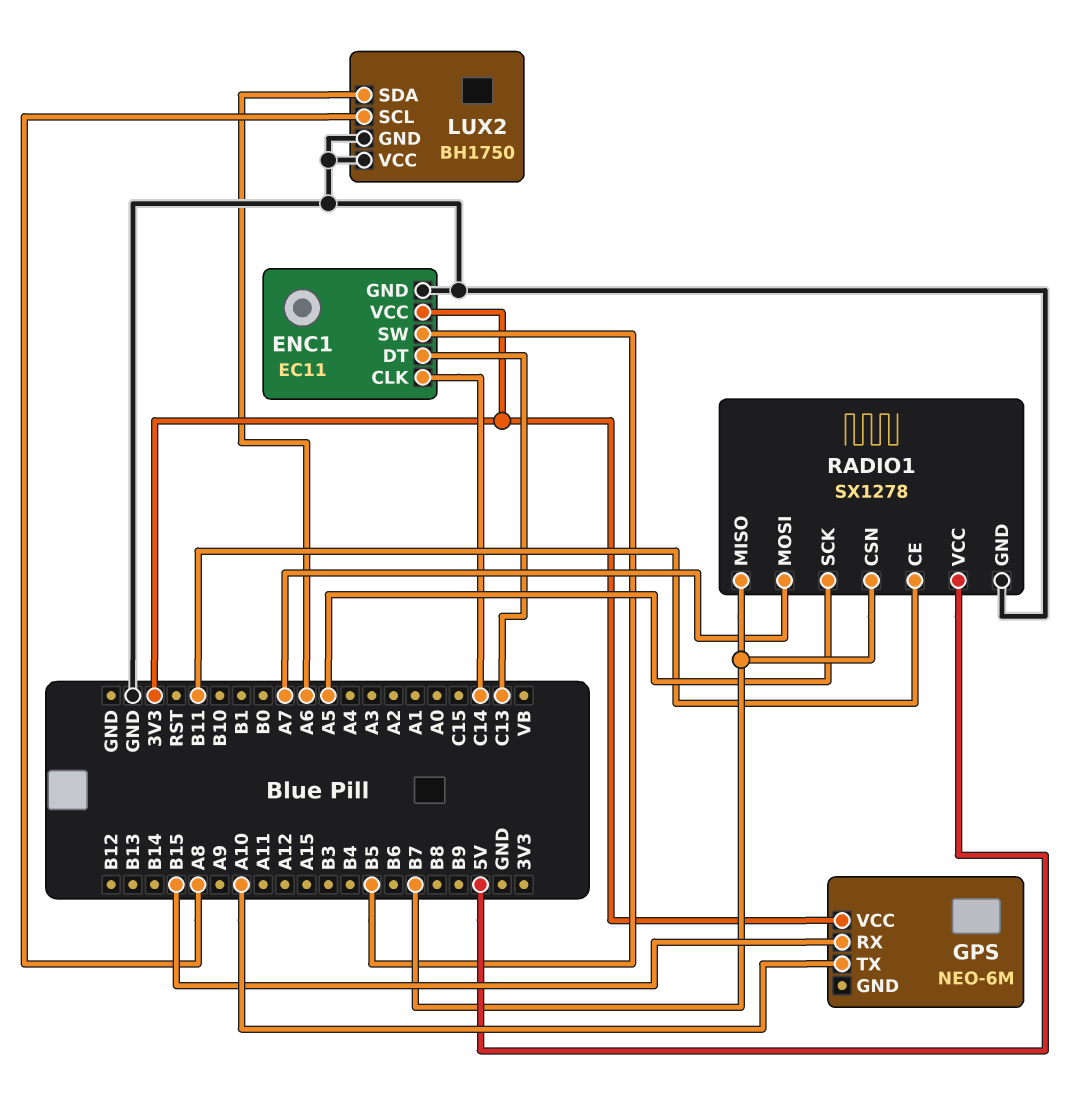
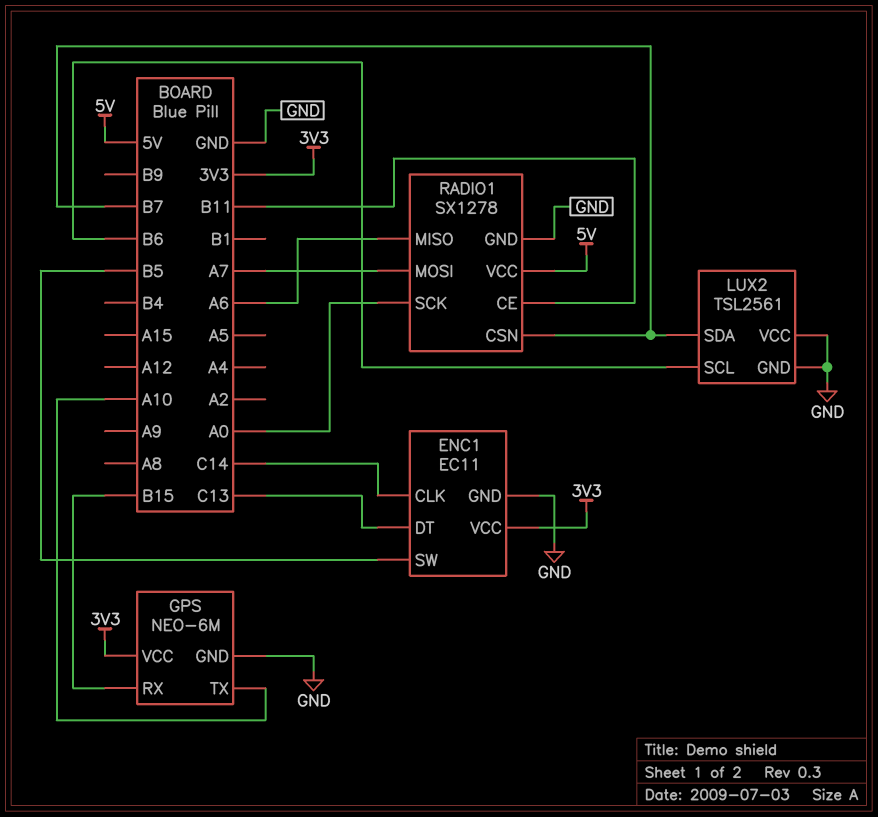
GPS pin GND: none -> GND
LUX2: BH1750 -> TSL2561
LUX2 pin SCL: A8 -> B6
LUX2 pin SDA: A6 -> B7
RADIO1 pin MISO: B7 -> A6
RADIO1 pin SCK: A5 -> A0

